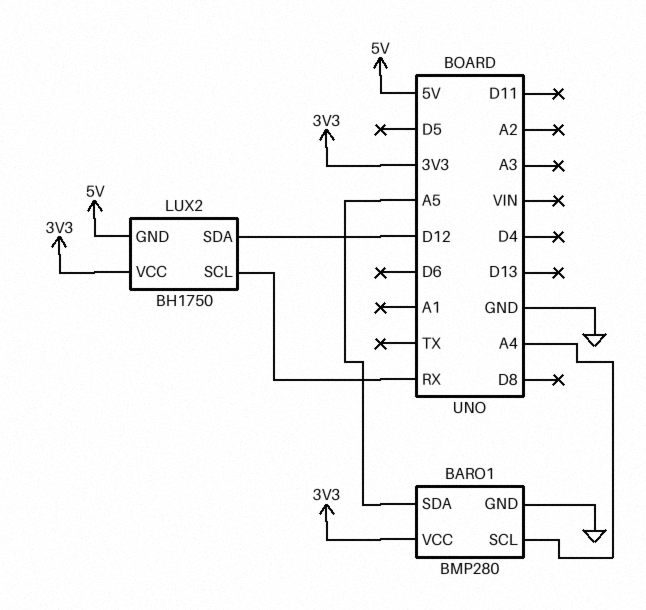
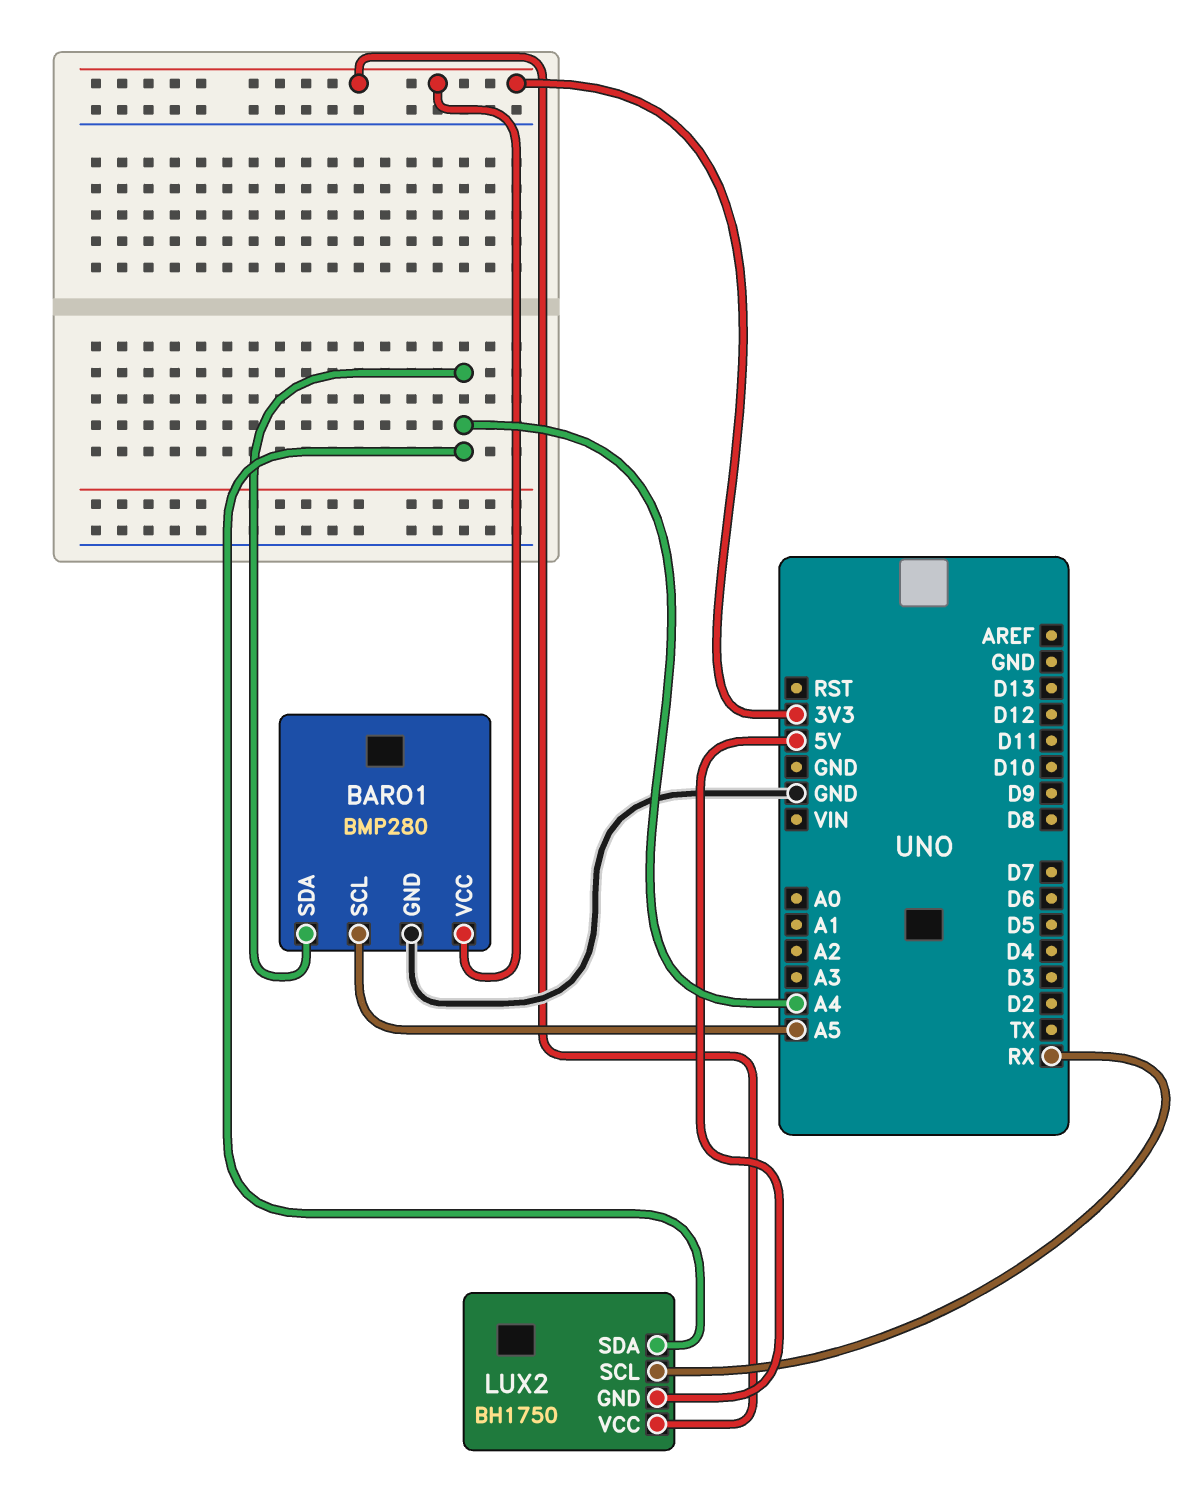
BARO1 pin SCL: A4 -> A5
BARO1 pin SDA: A5 -> A4
LUX2 pin SDA: D12 -> A4

